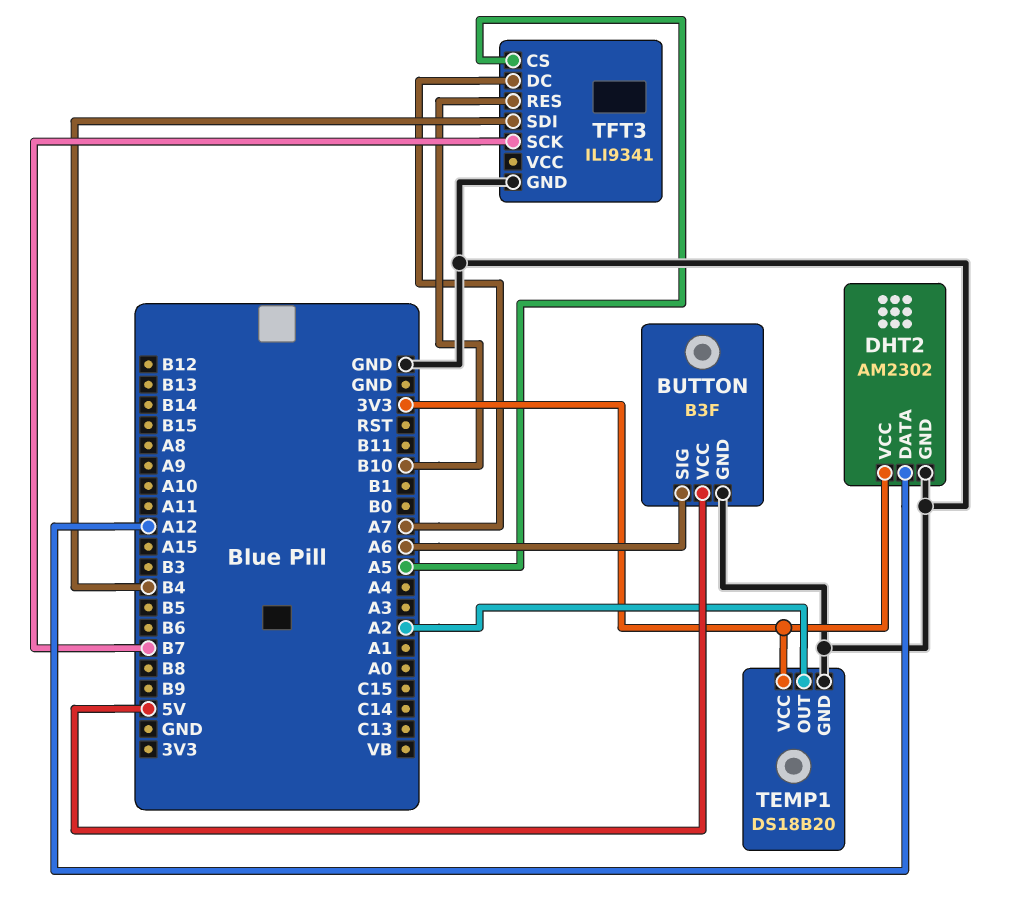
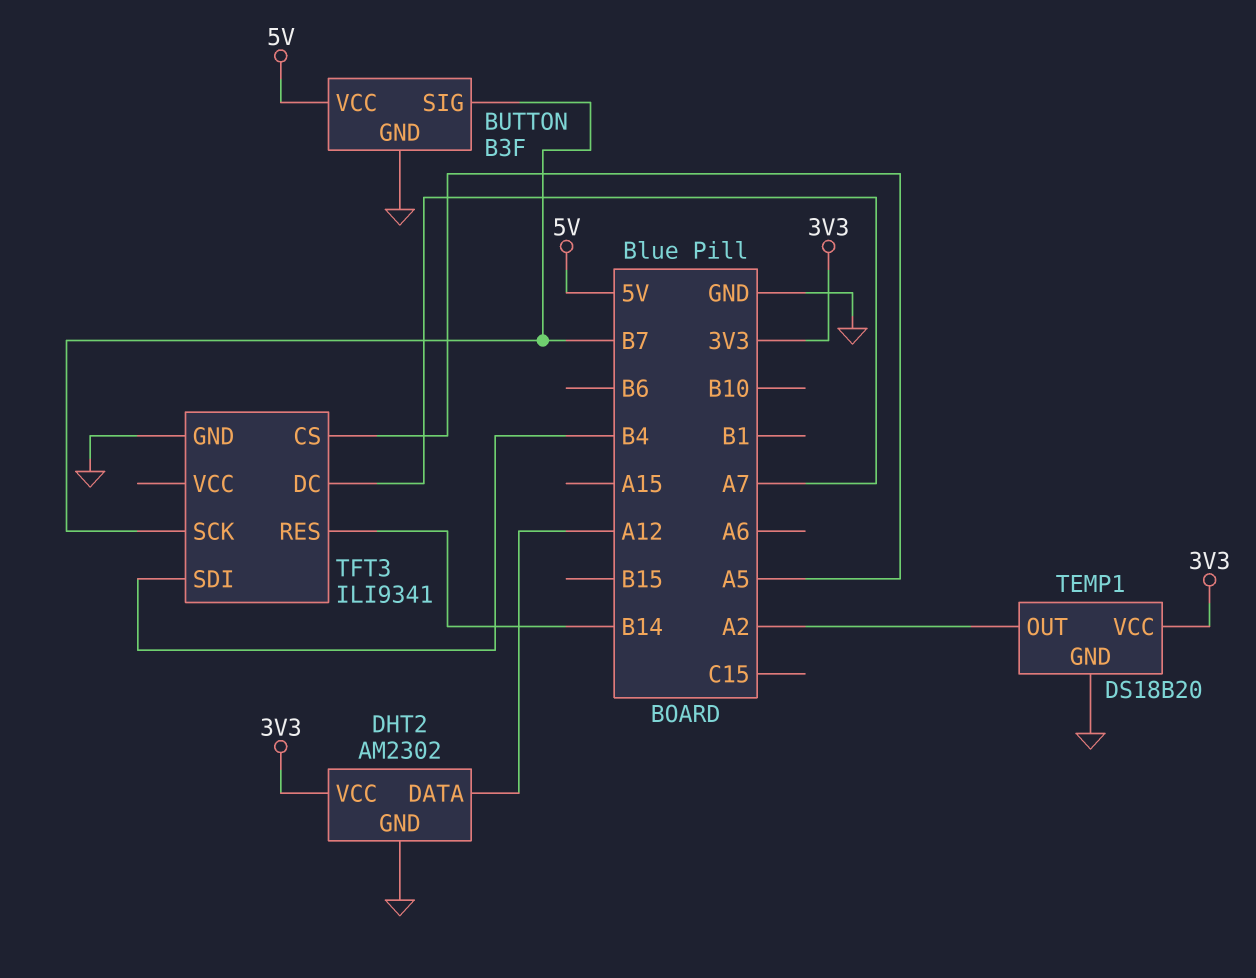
BUTTON pin SIG: A6 -> B7
TFT3 pin RES: B10 -> B14

